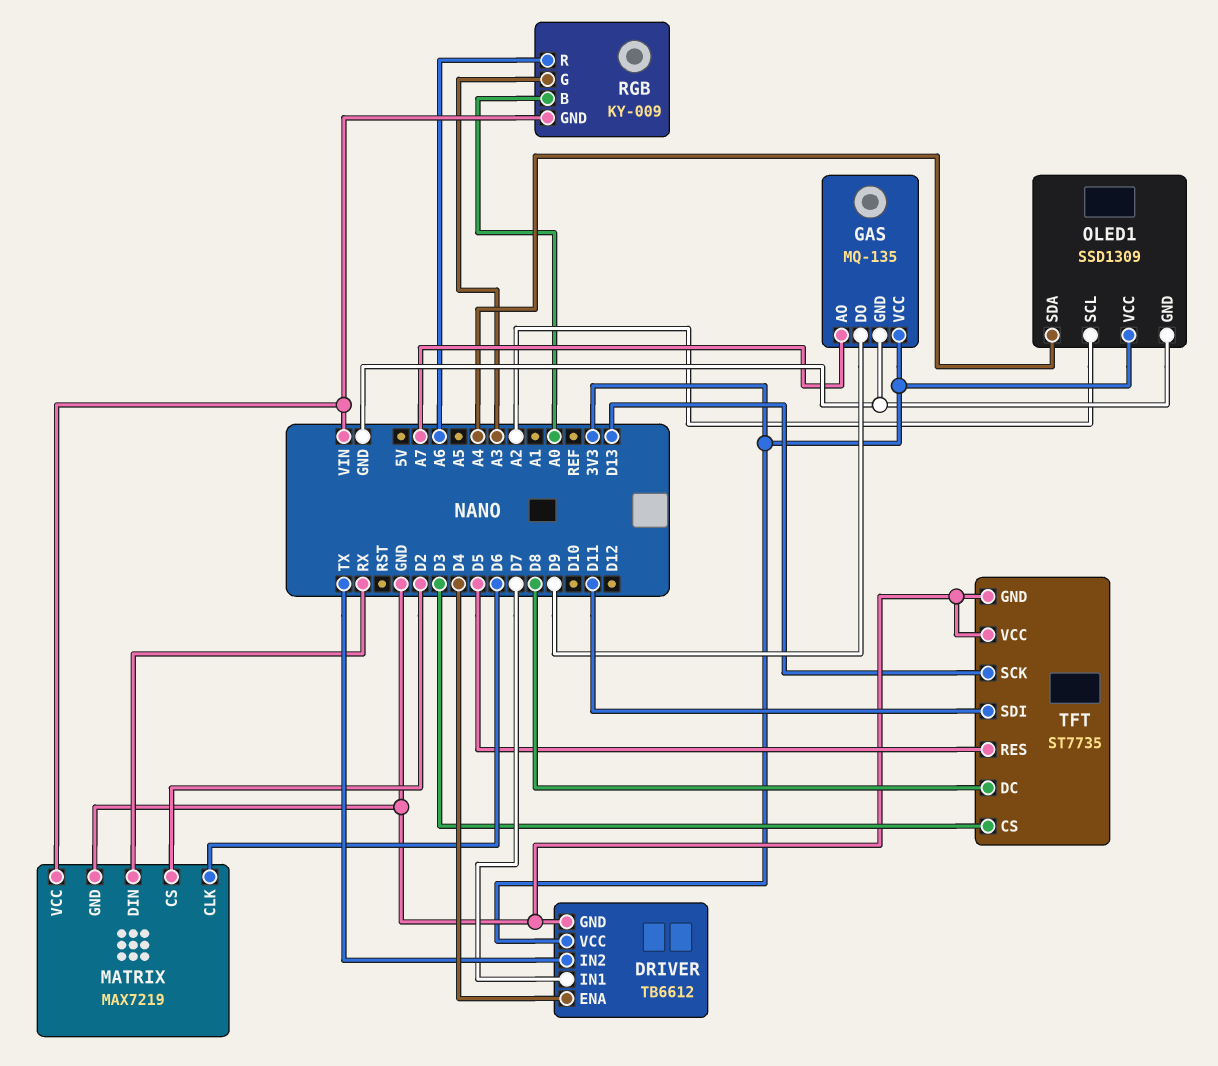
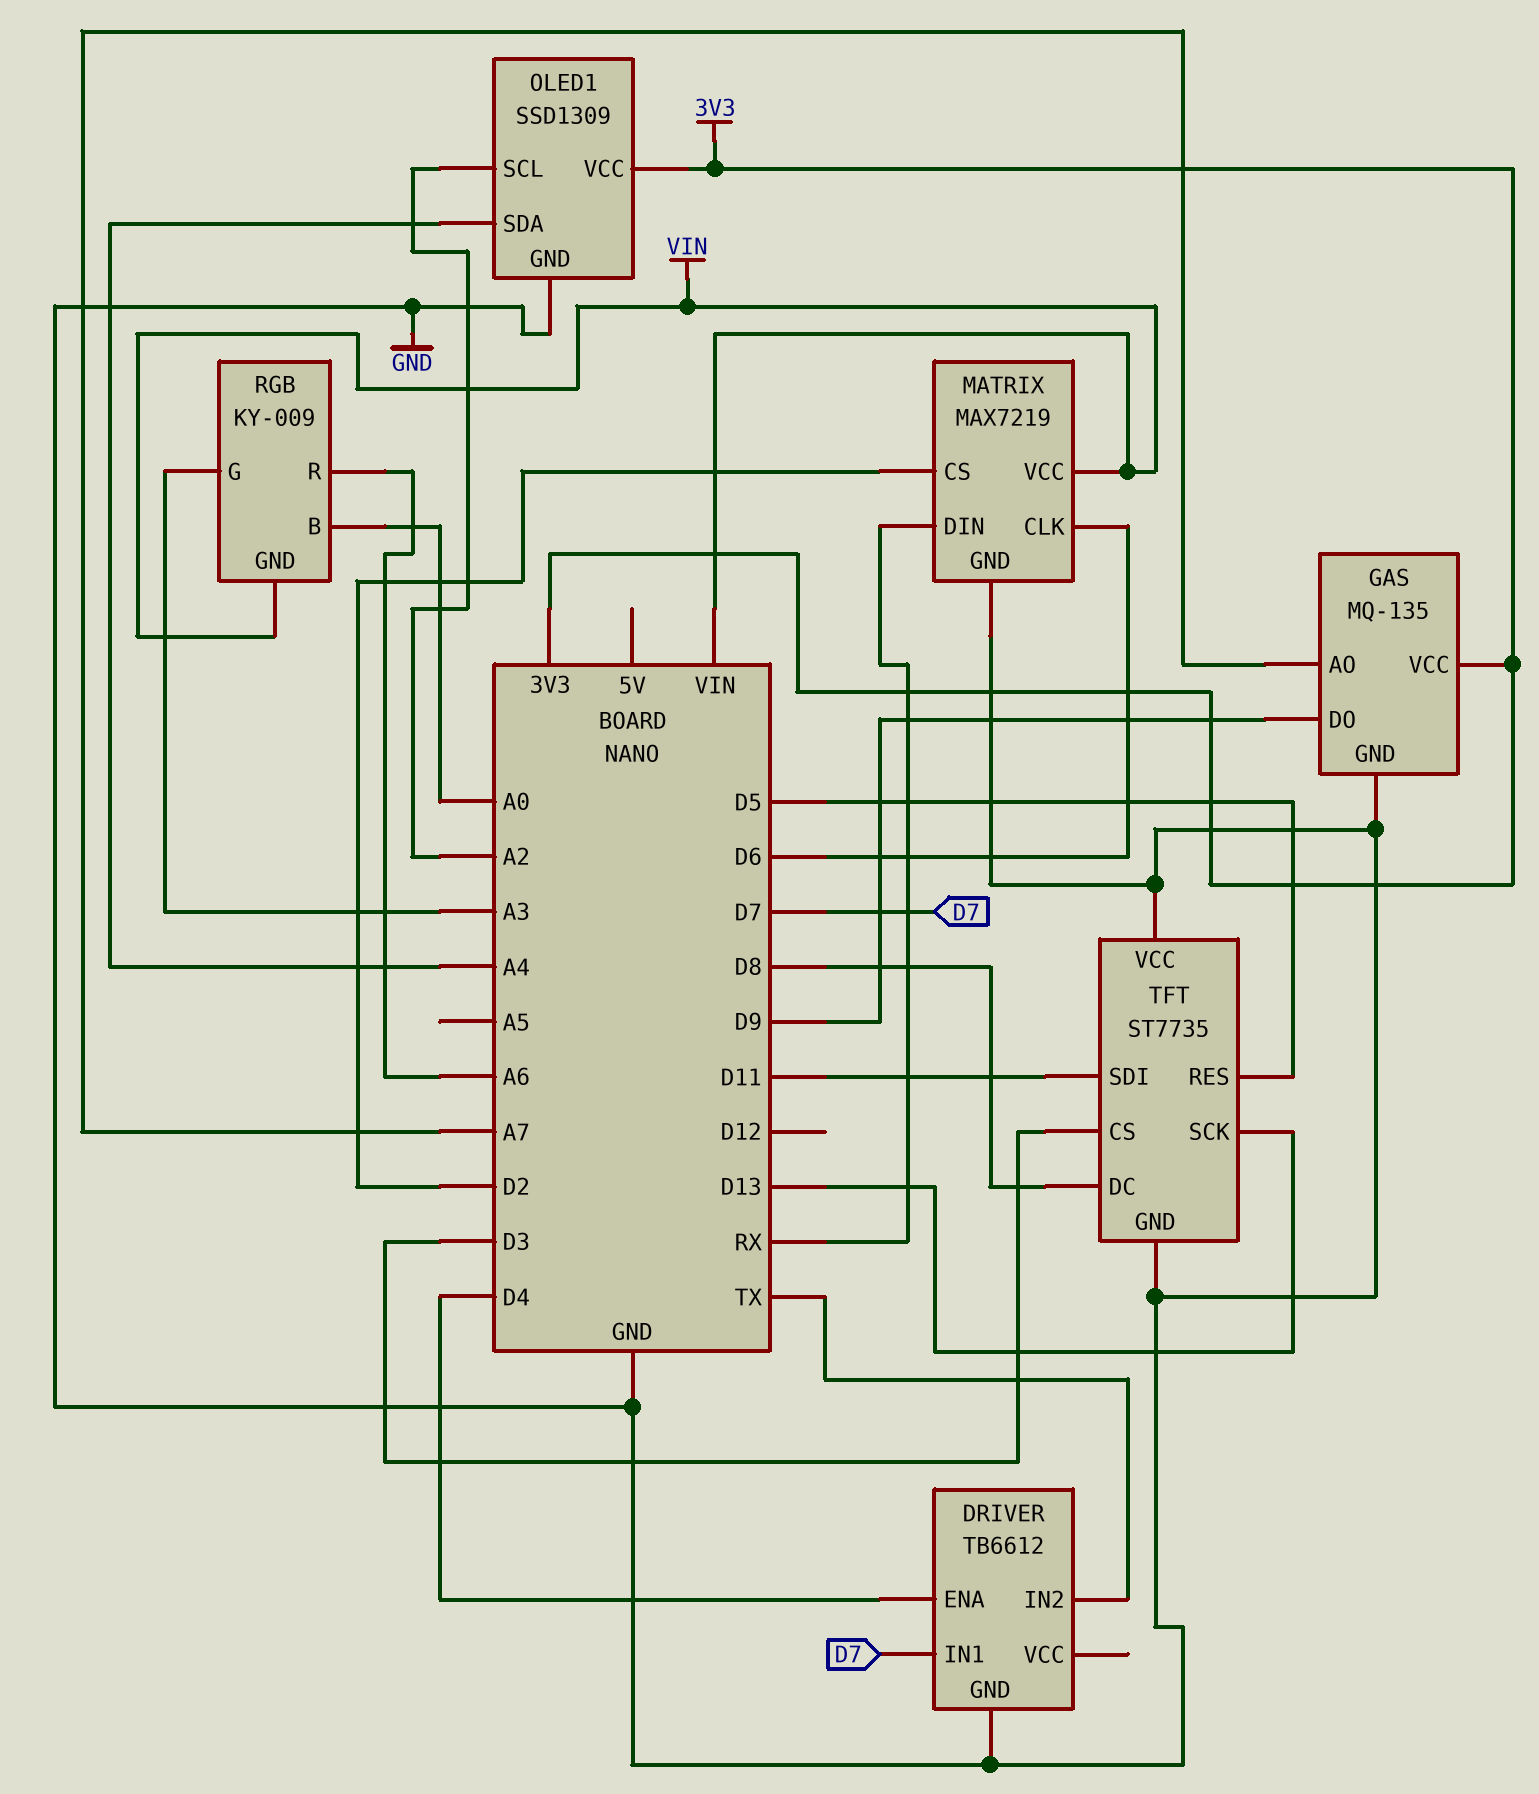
DRIVER pin VCC: 3V3 -> none

